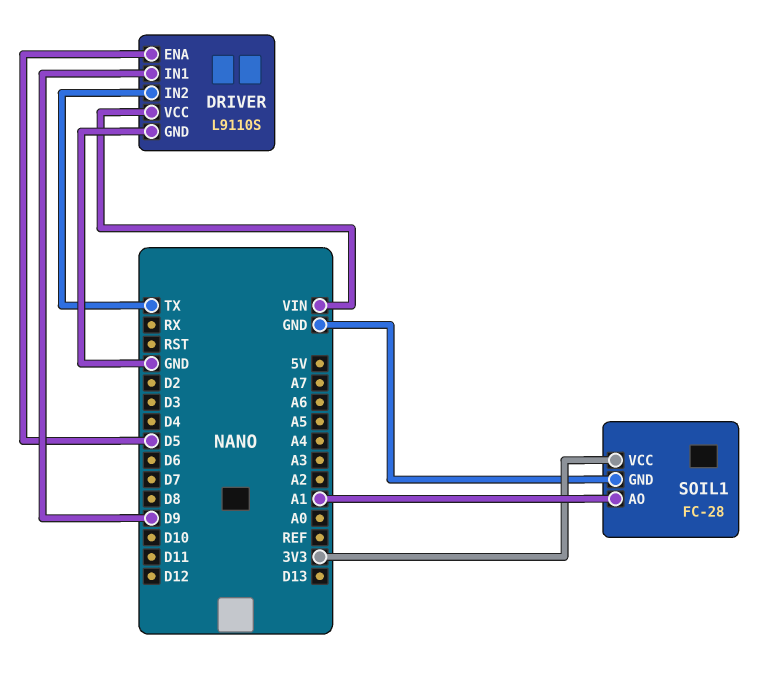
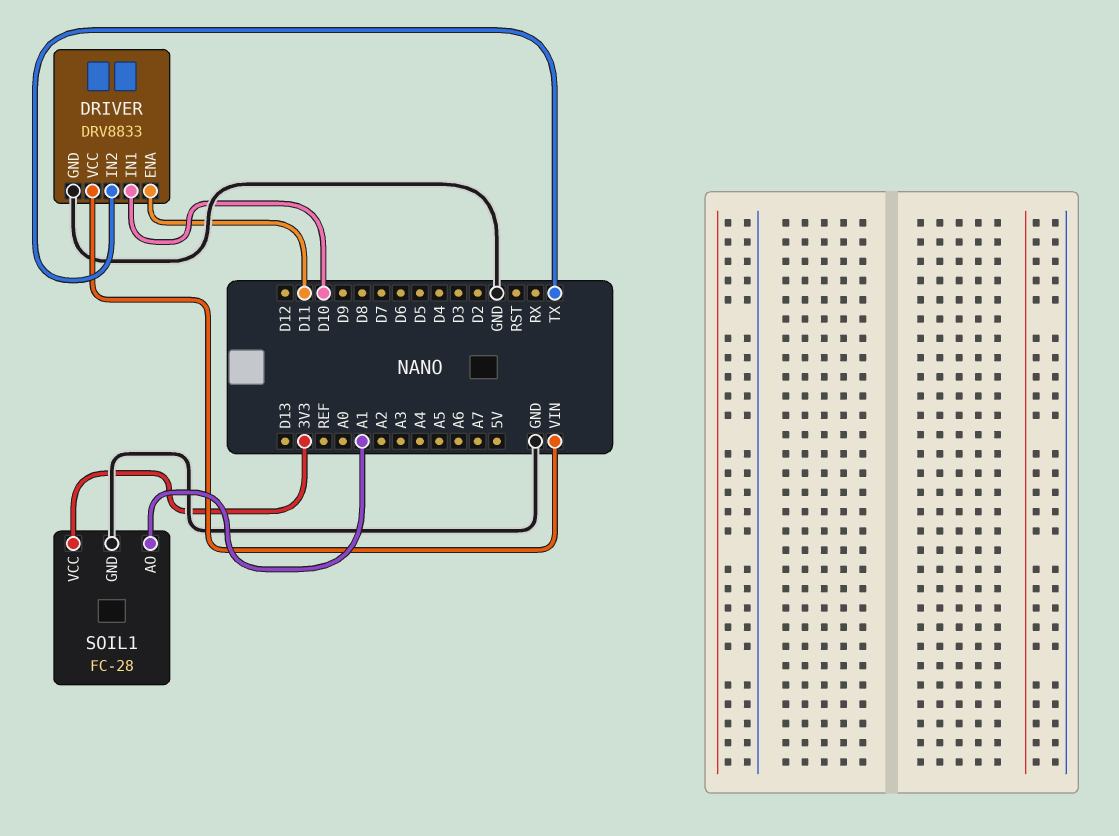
DRIVER: L9110S -> DRV8833
DRIVER pin ENA: D5 -> D11
DRIVER pin IN1: D9 -> D10

